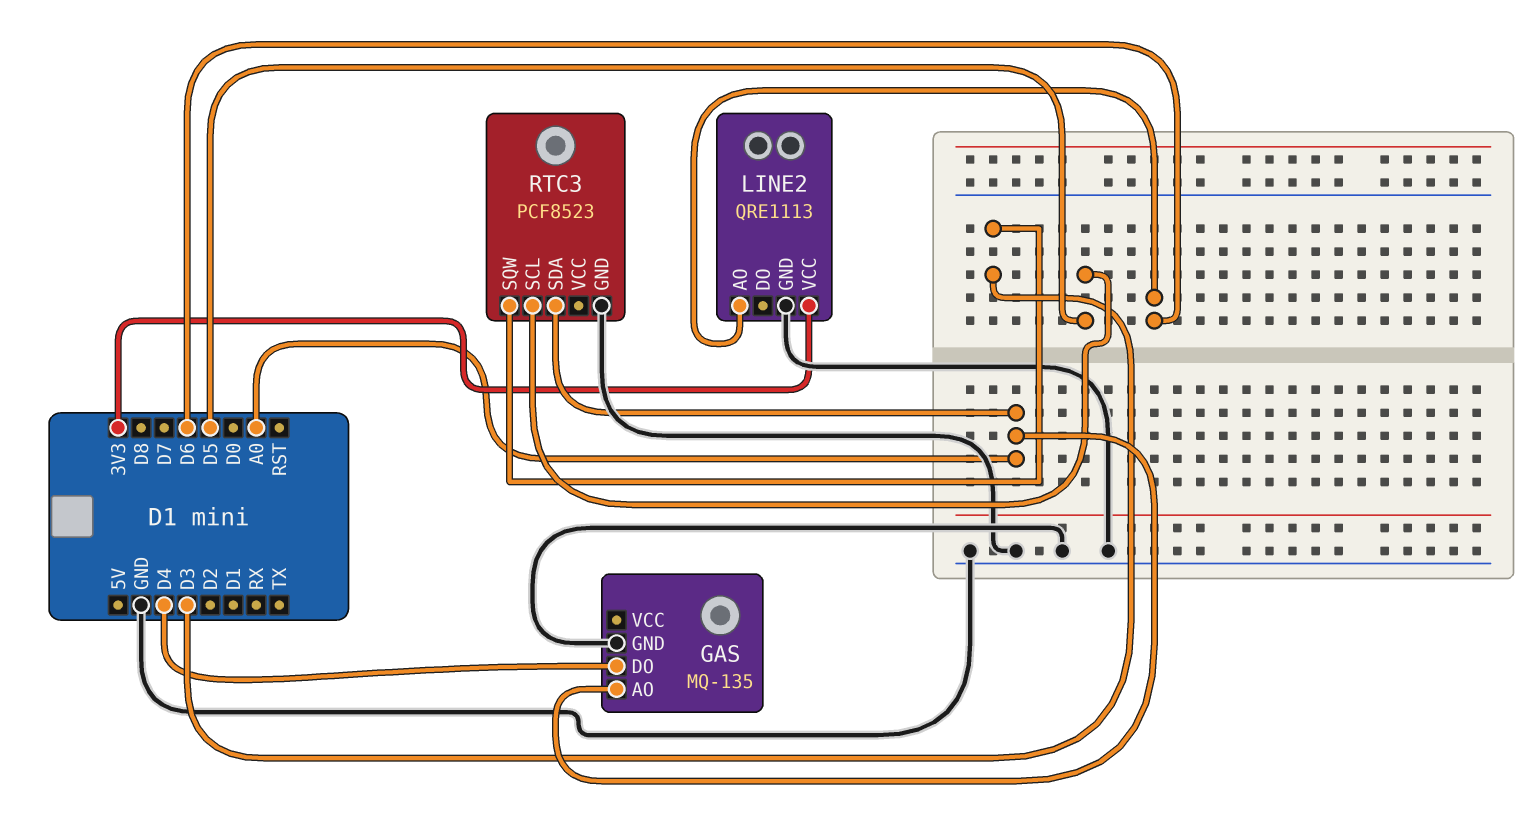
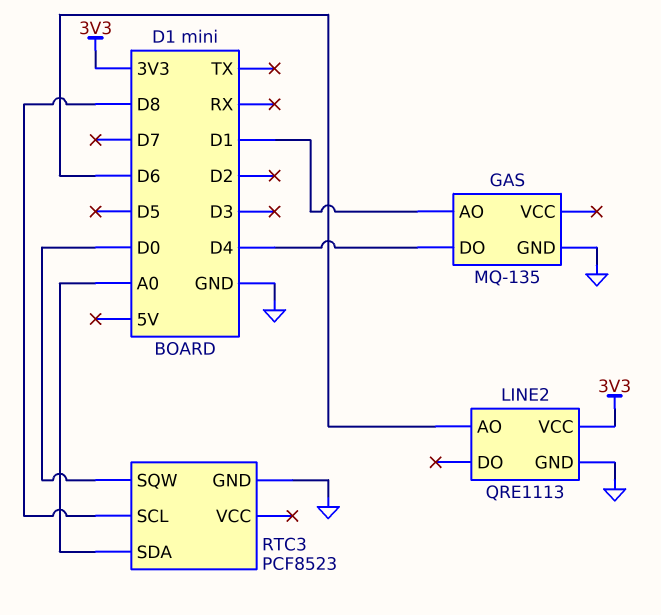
GAS pin AO: A0 -> D1
RTC3 pin SCL: D5 -> D8
RTC3 pin SQW: D3 -> D0

